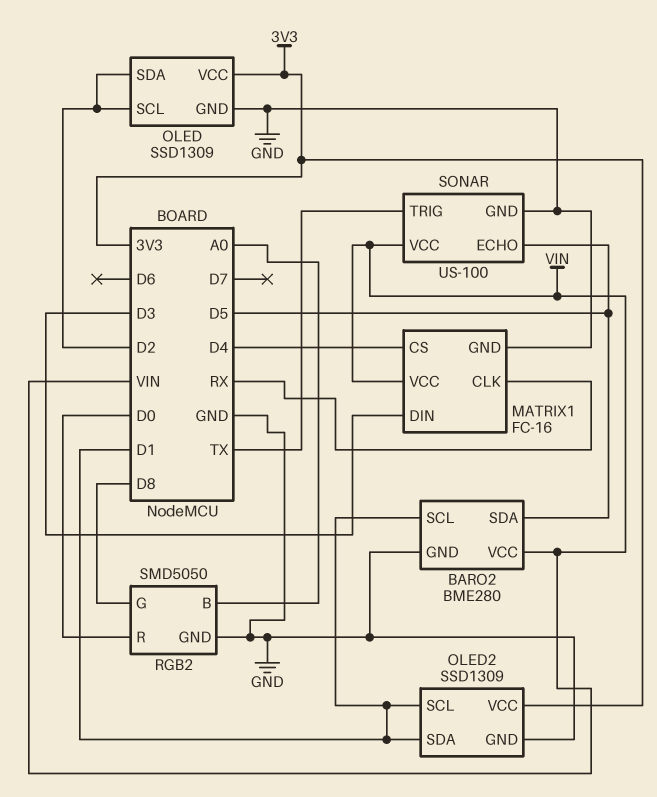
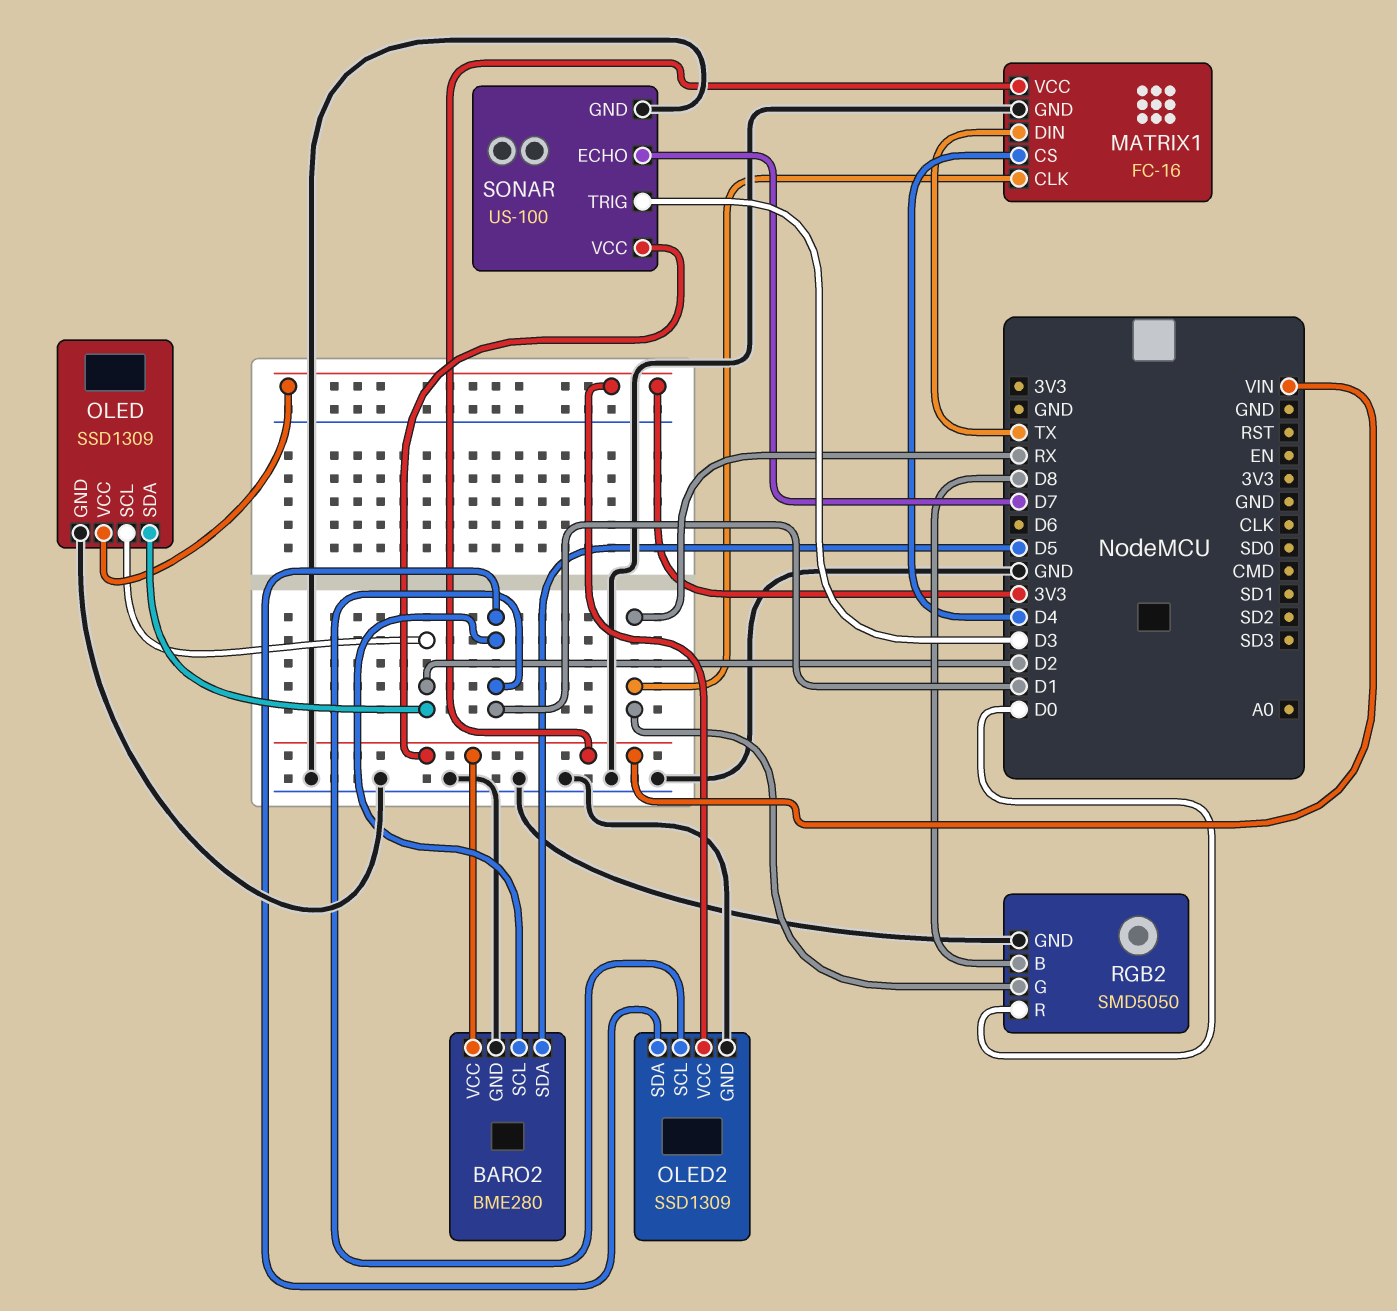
MATRIX1 pin DIN: D3 -> TX
RGB2 pin B: A0 -> D8
RGB2 pin G: D8 -> RX
SONAR pin ECHO: D5 -> D7
SONAR pin TRIG: TX -> D3

